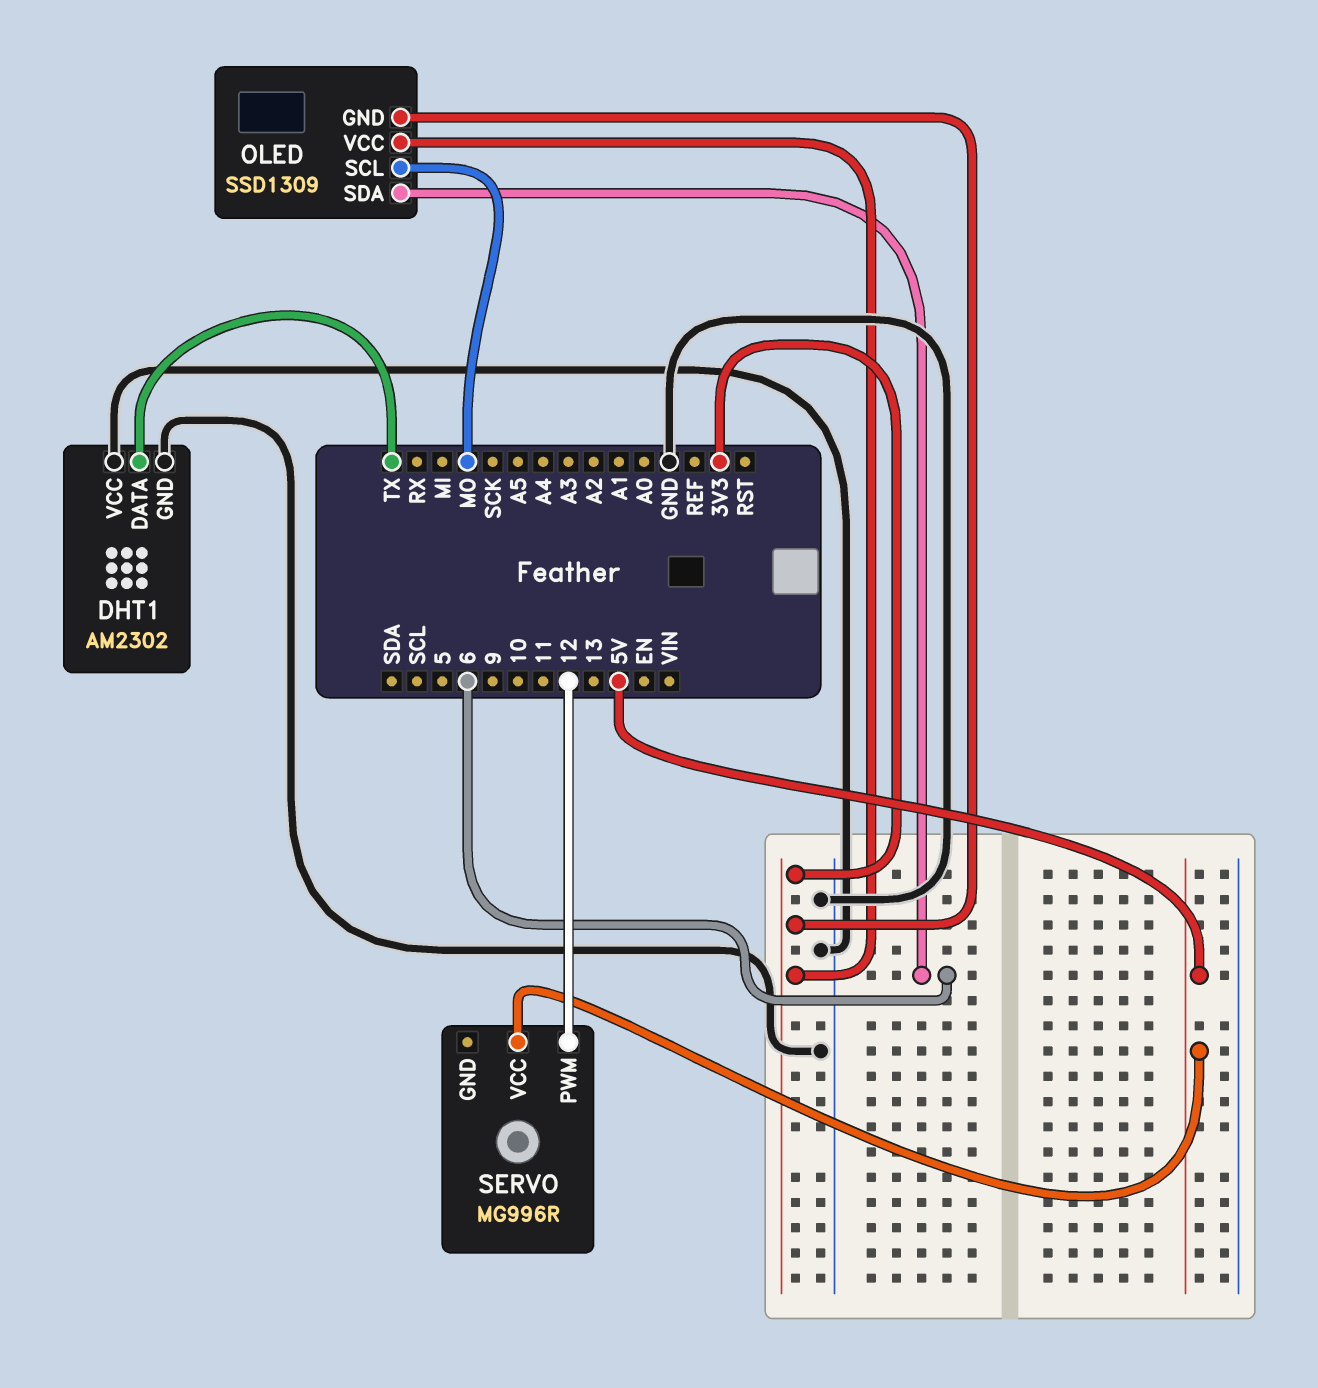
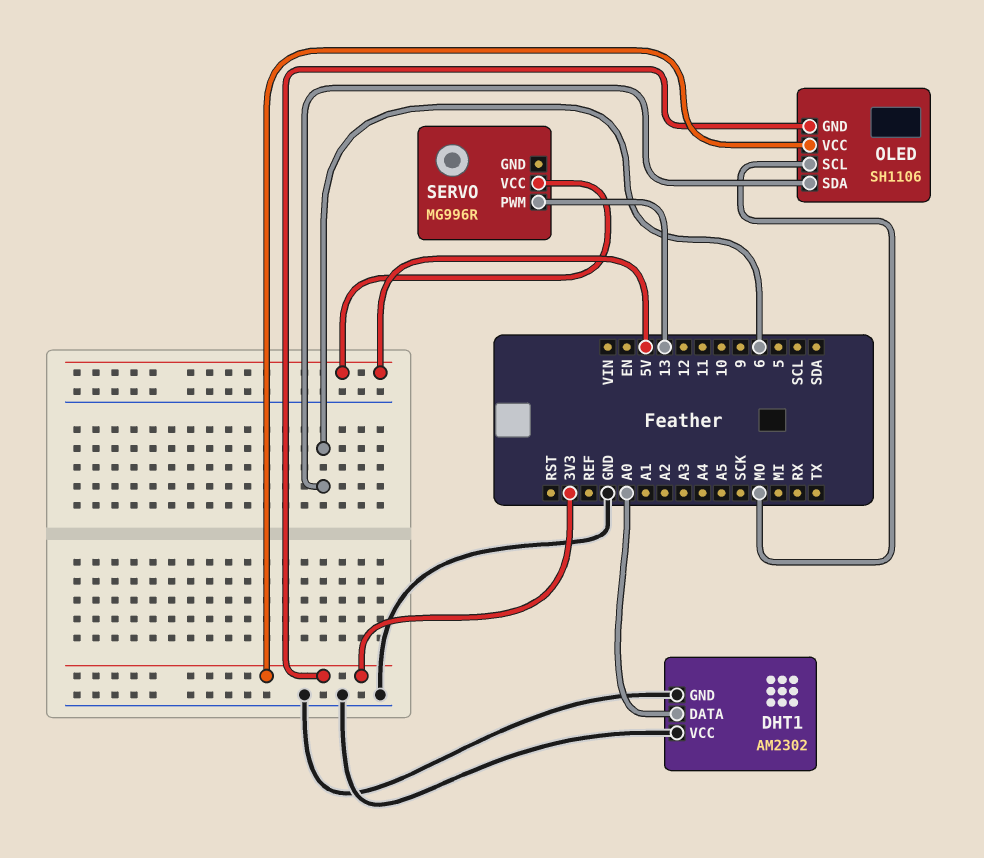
DHT1 pin DATA: TX -> A0
OLED: SSD1309 -> SH1106
SERVO pin PWM: 12 -> 13

